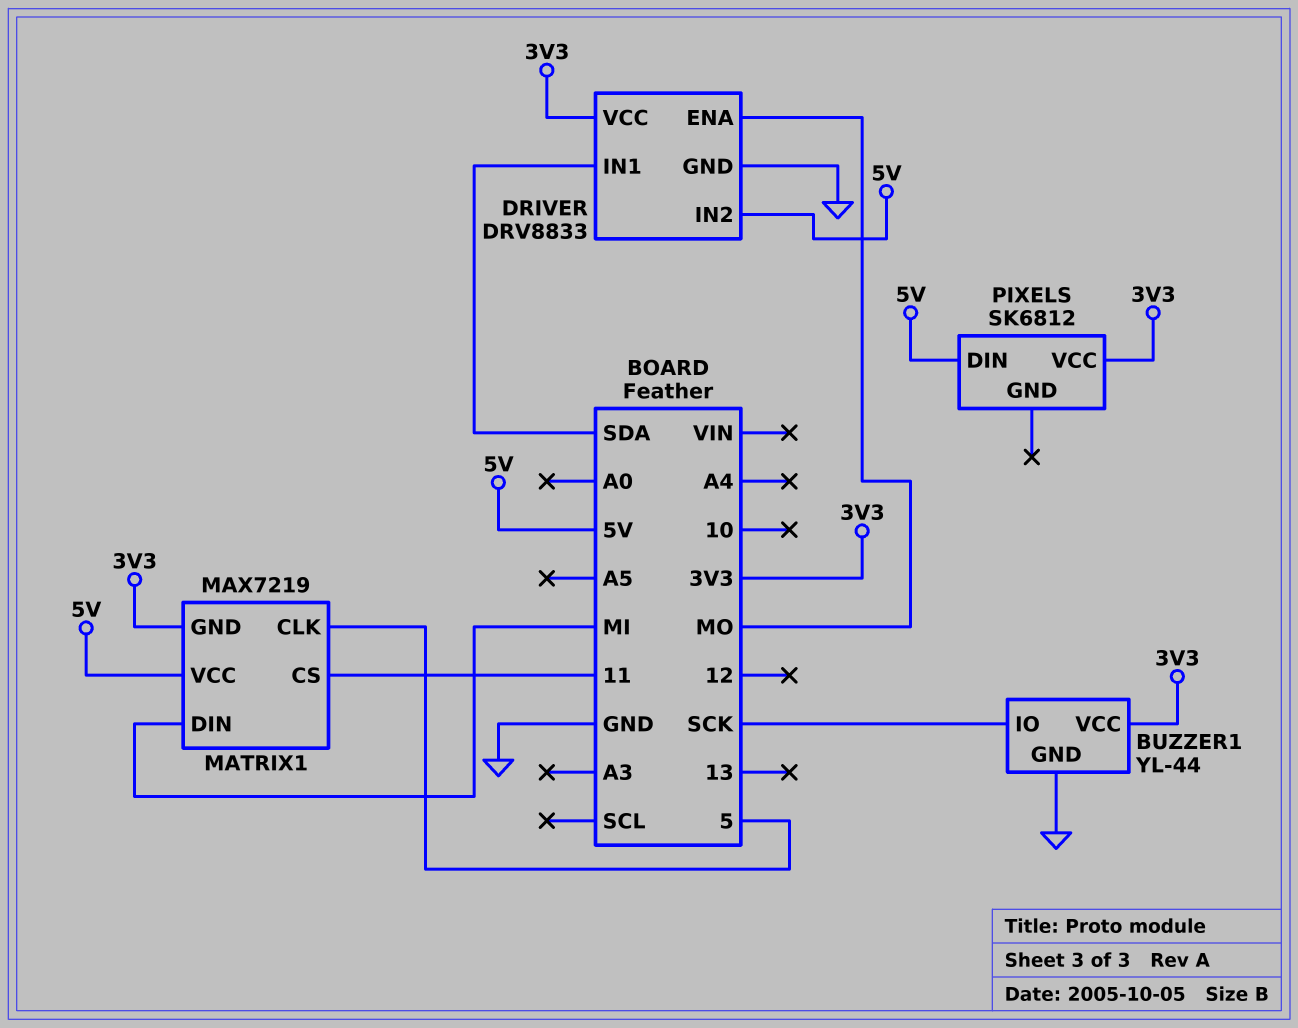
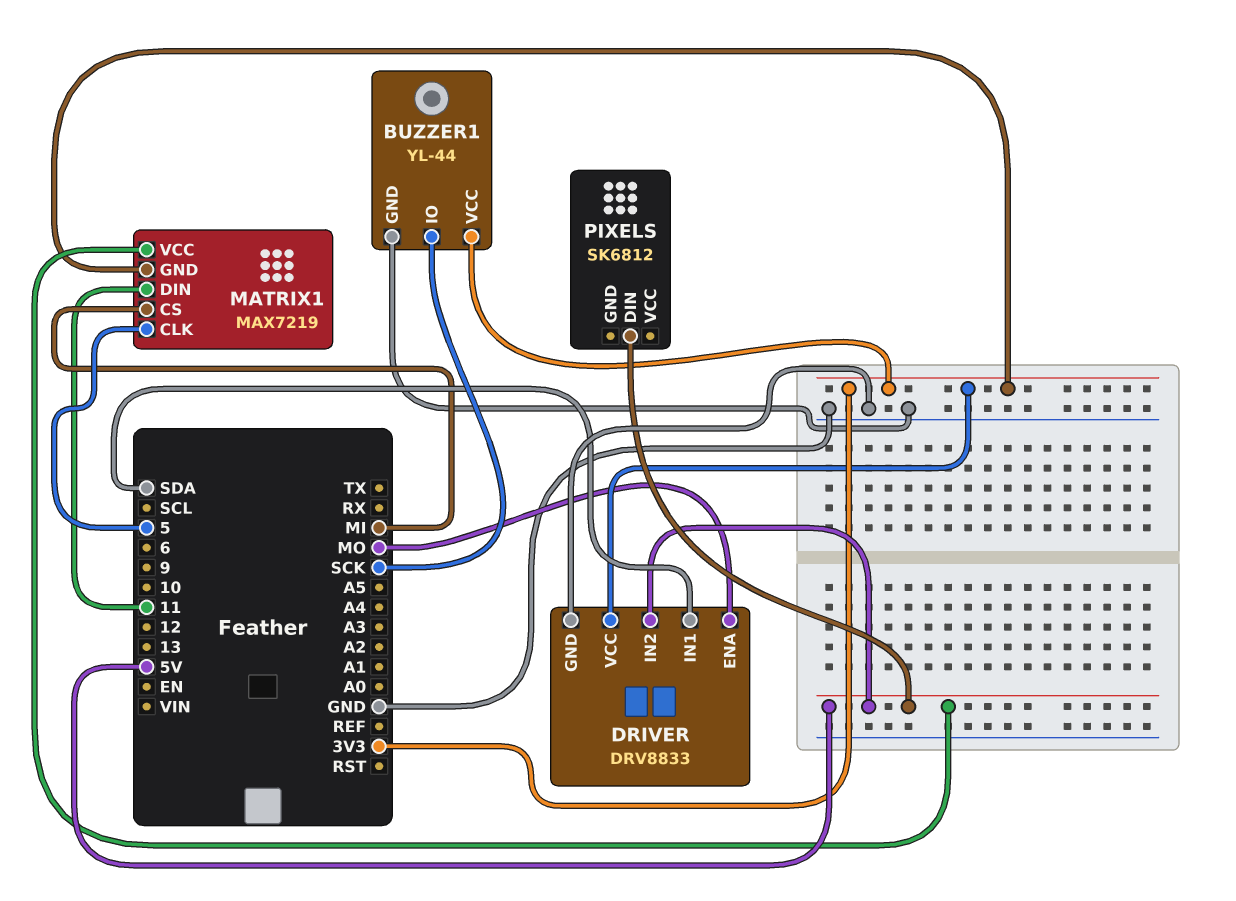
MATRIX1 pin CS: 11 -> MI
MATRIX1 pin DIN: MI -> 11
PIXELS pin VCC: 3V3 -> none

